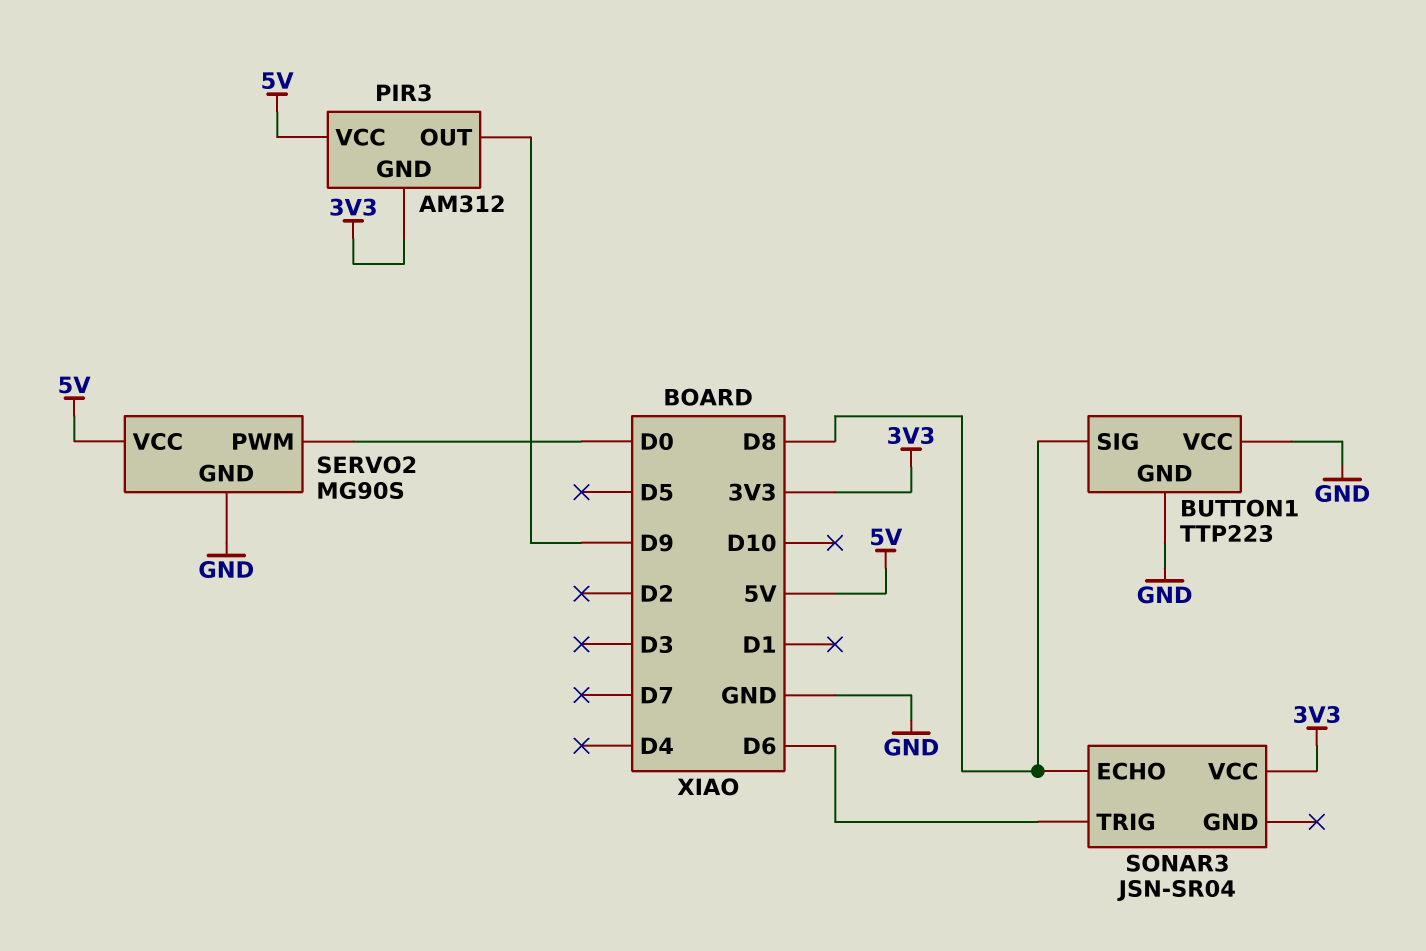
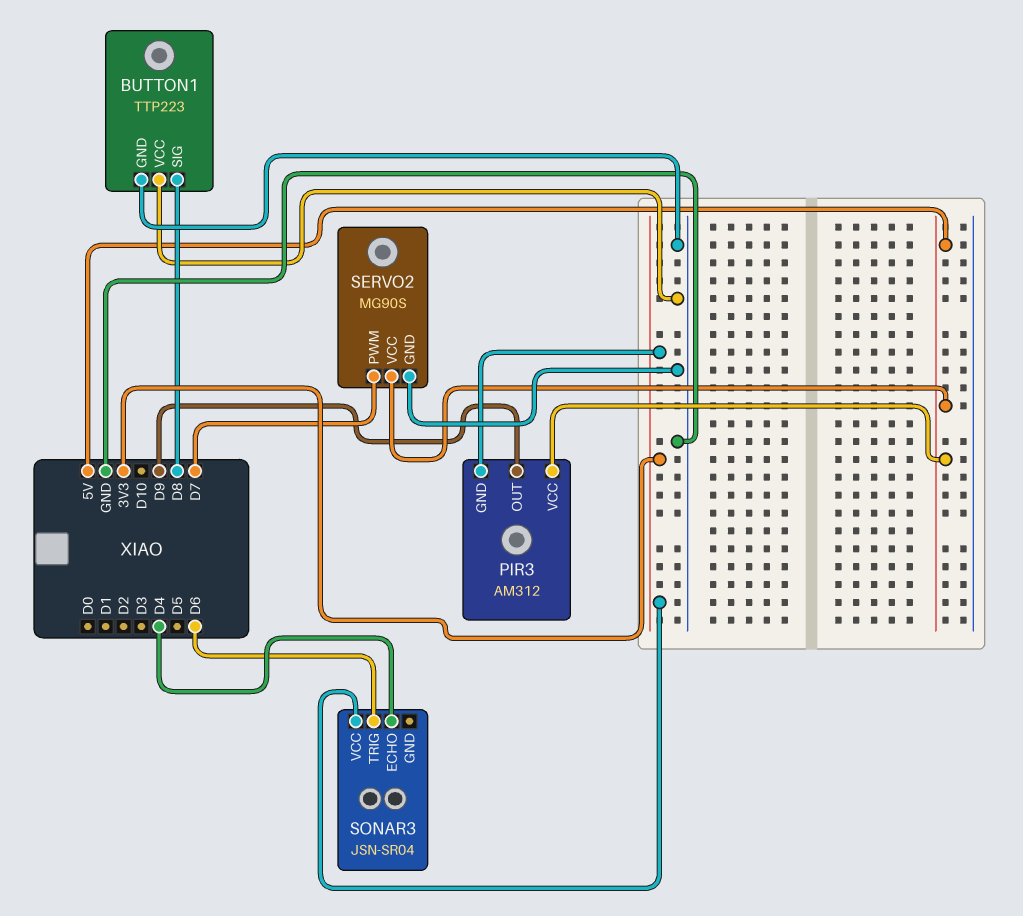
SERVO2 pin PWM: D0 -> D7
SONAR3 pin ECHO: D8 -> D4

